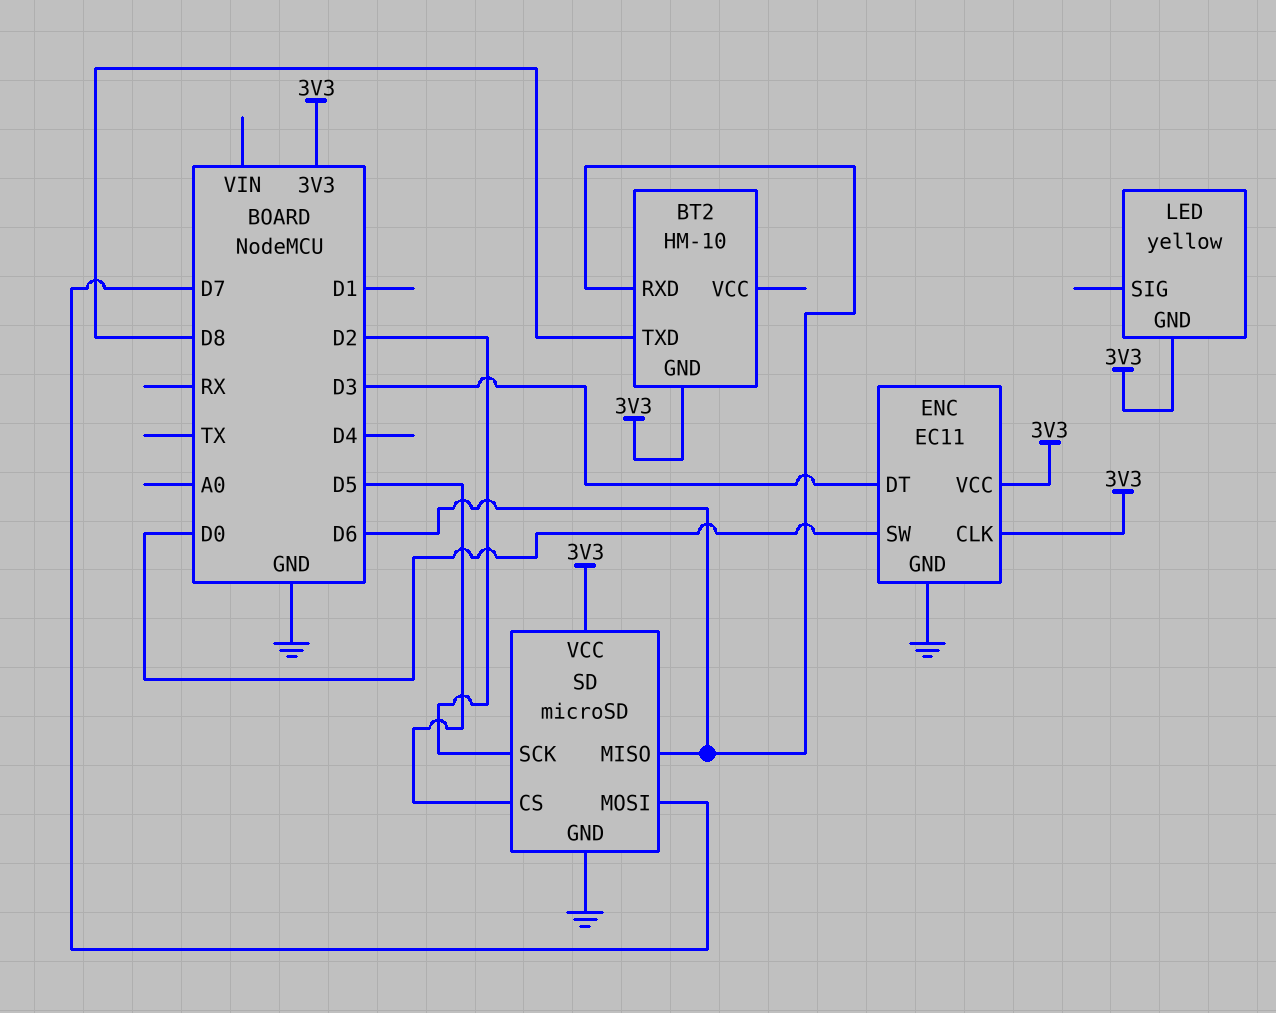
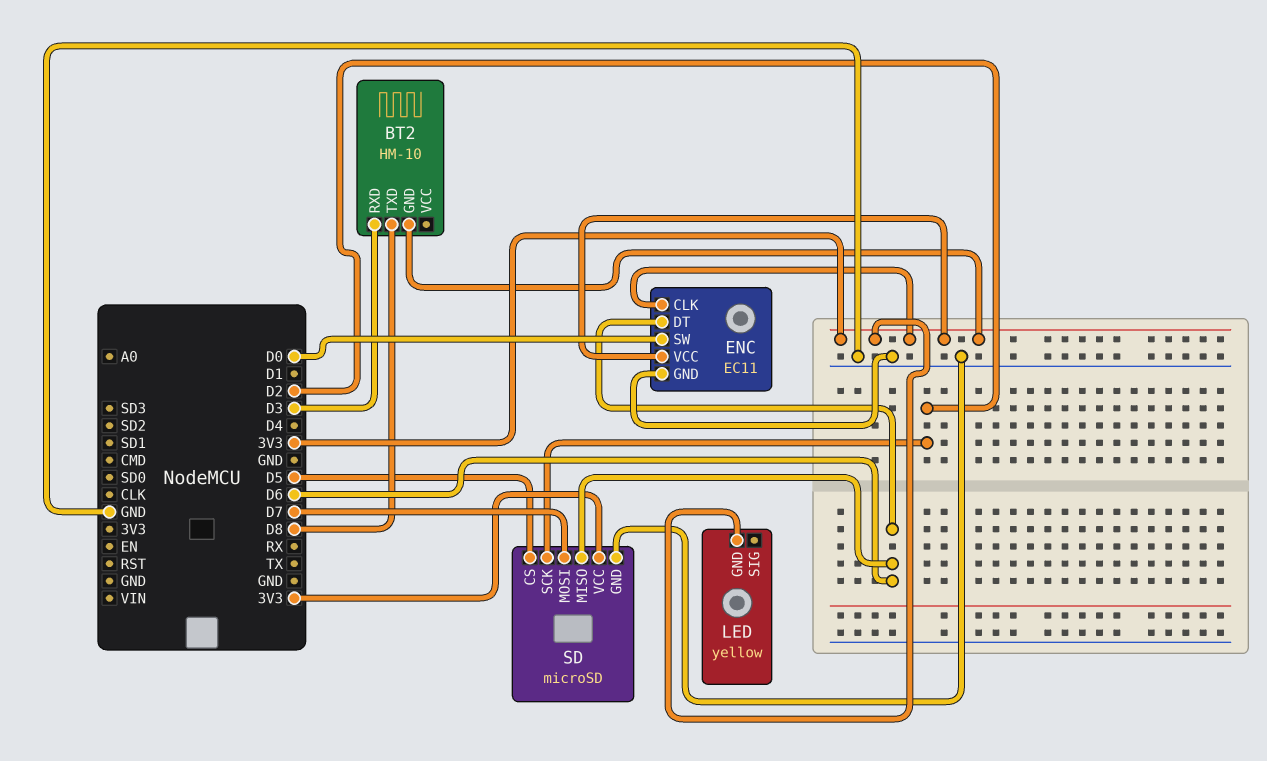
BT2 pin RXD: D6 -> D3
ENC pin DT: D3 -> D6

